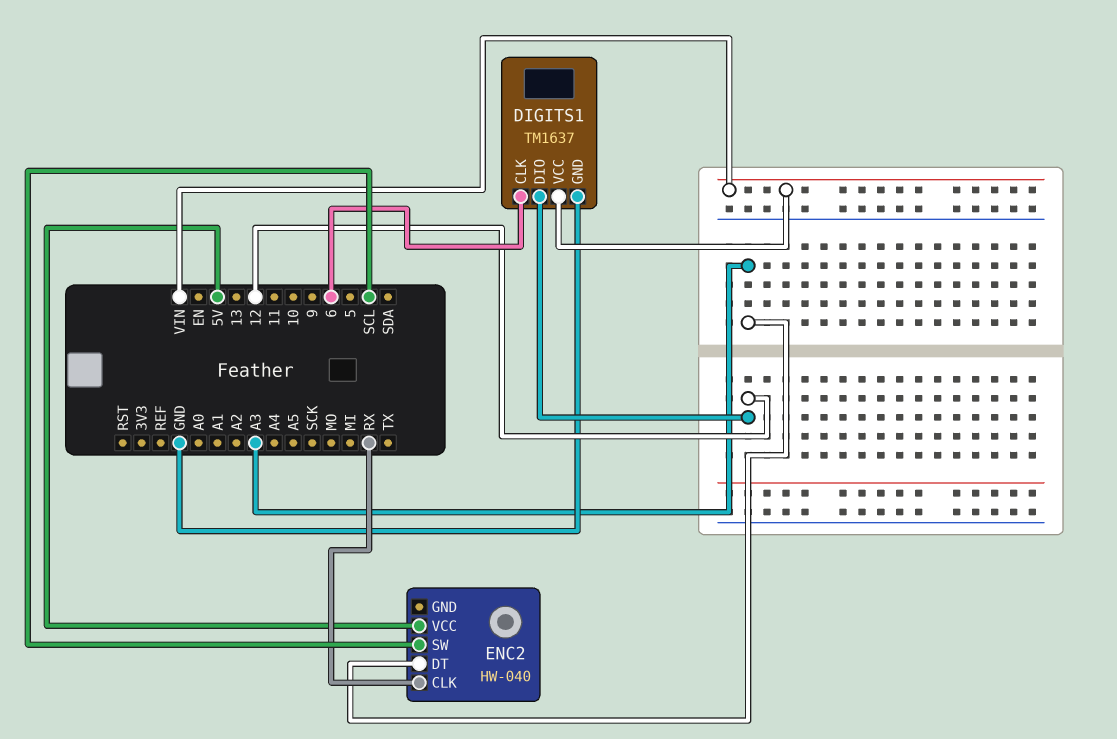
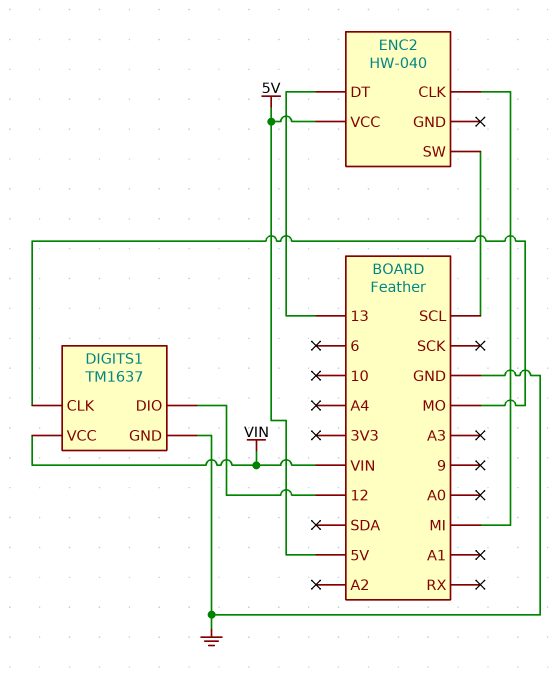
DIGITS1 pin CLK: 6 -> MO
ENC2 pin CLK: RX -> MI
ENC2 pin DT: A3 -> 13

